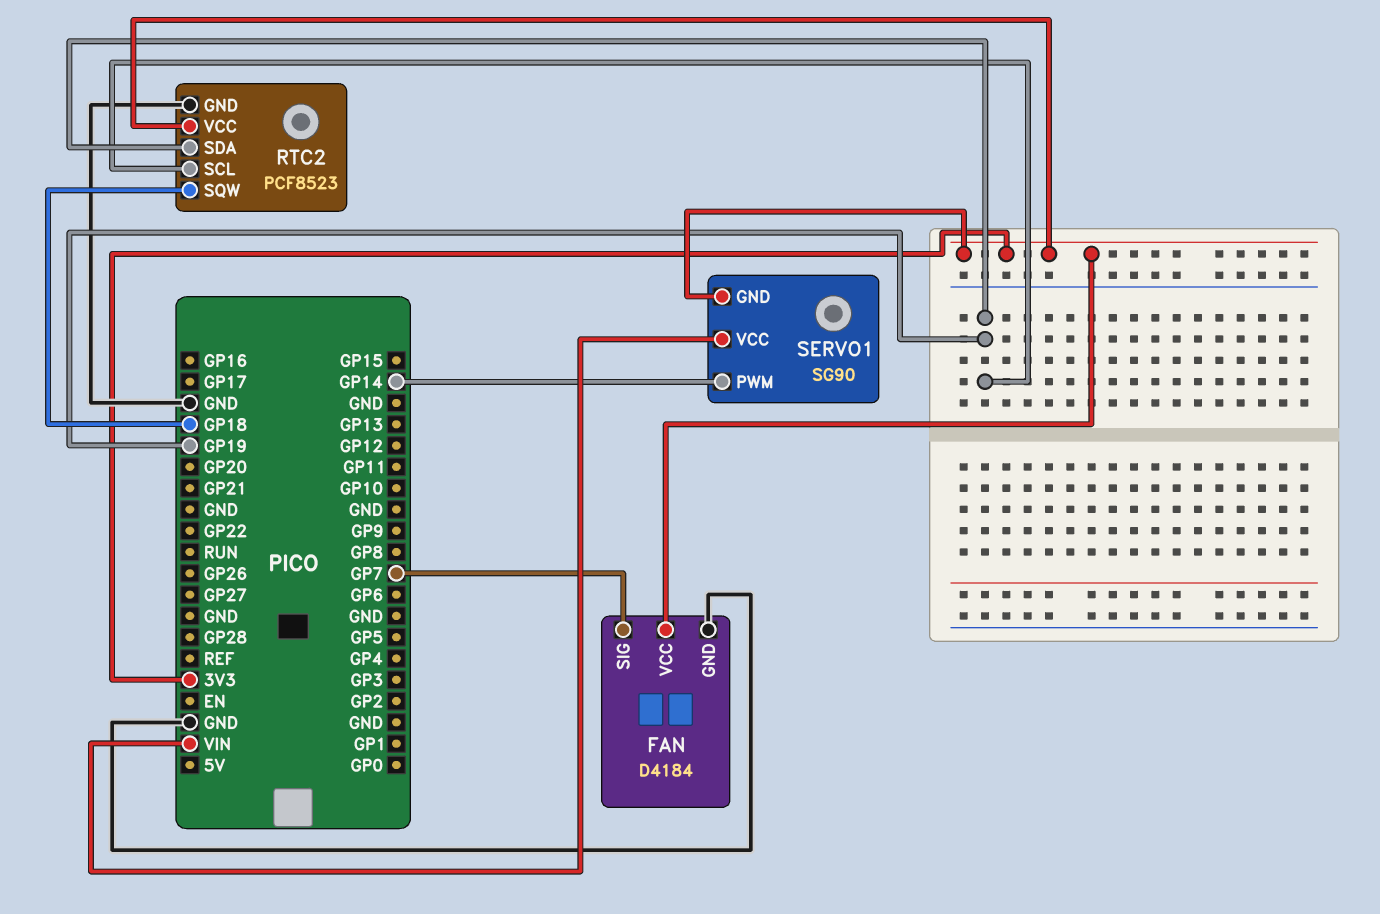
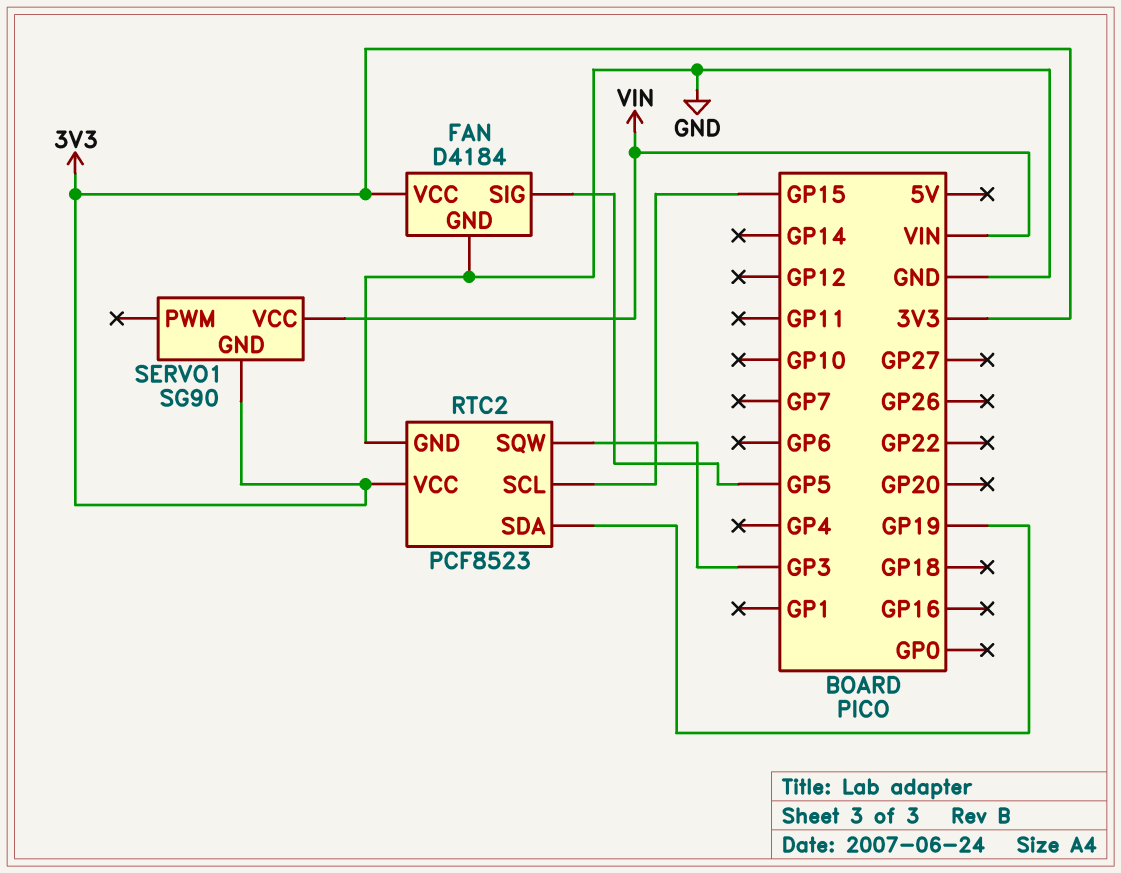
FAN pin SIG: GP7 -> GP5
RTC2 pin SCL: GP19 -> GP15
RTC2 pin SQW: GP18 -> GP3
SERVO1 pin PWM: GP14 -> none

